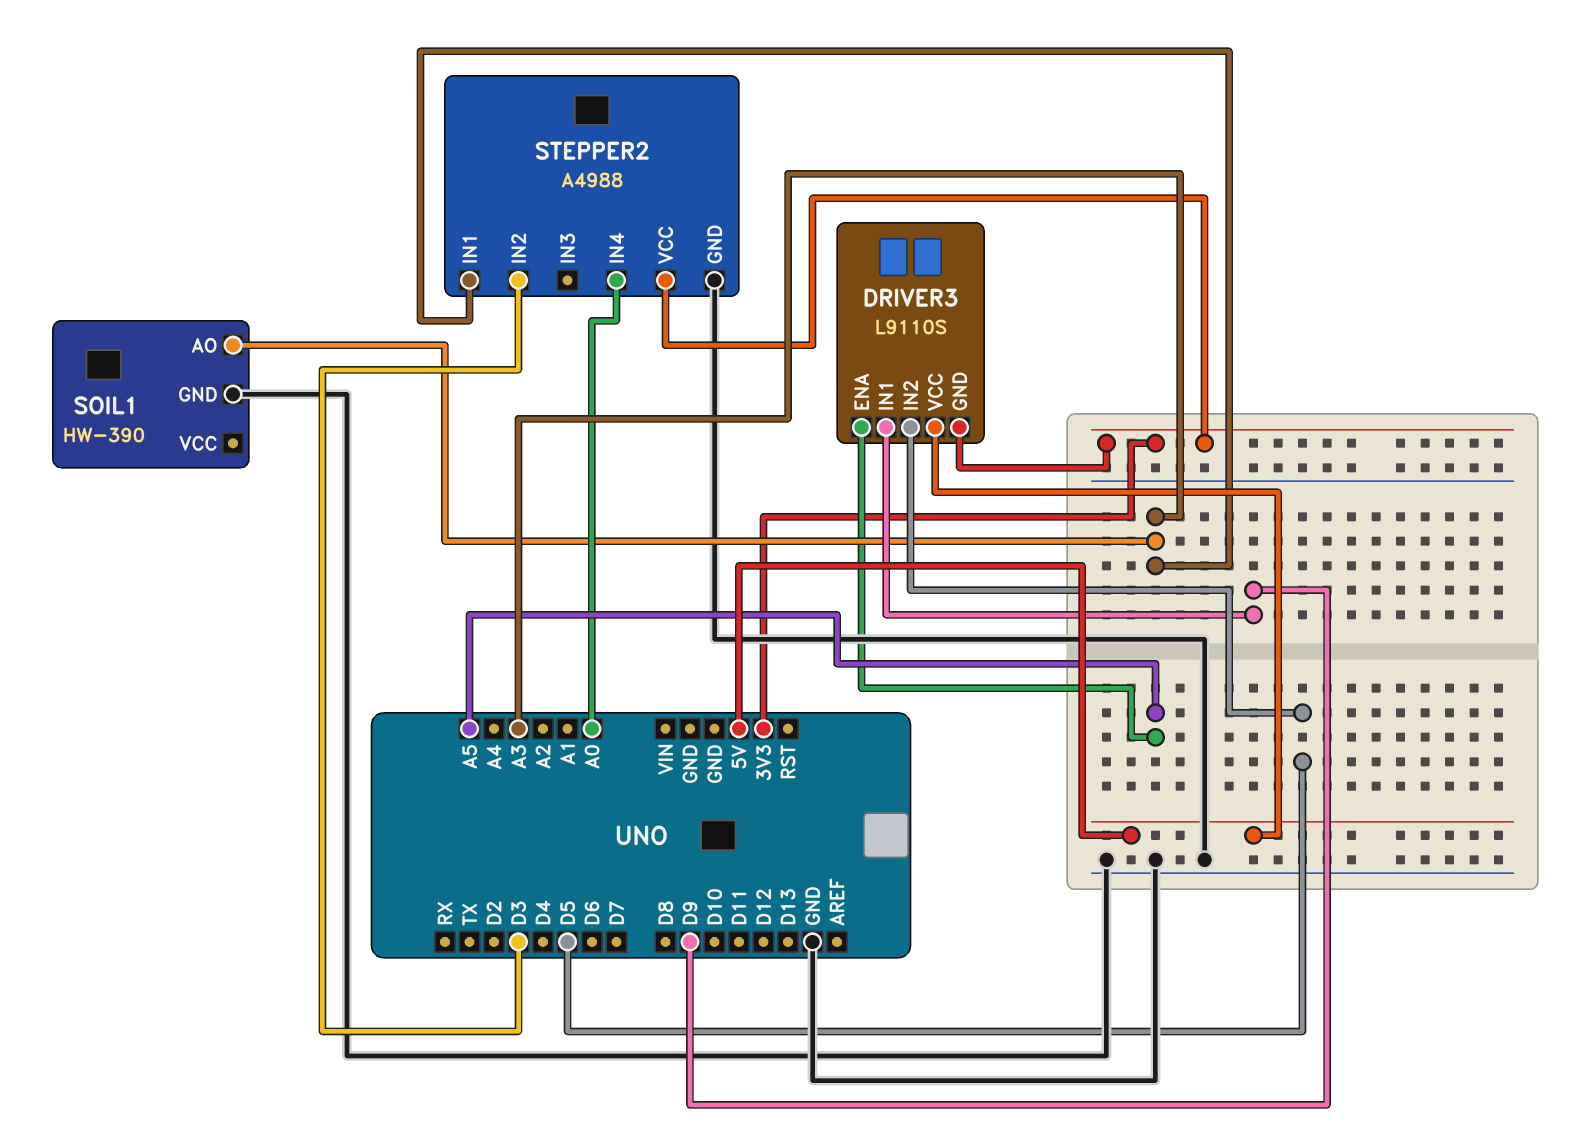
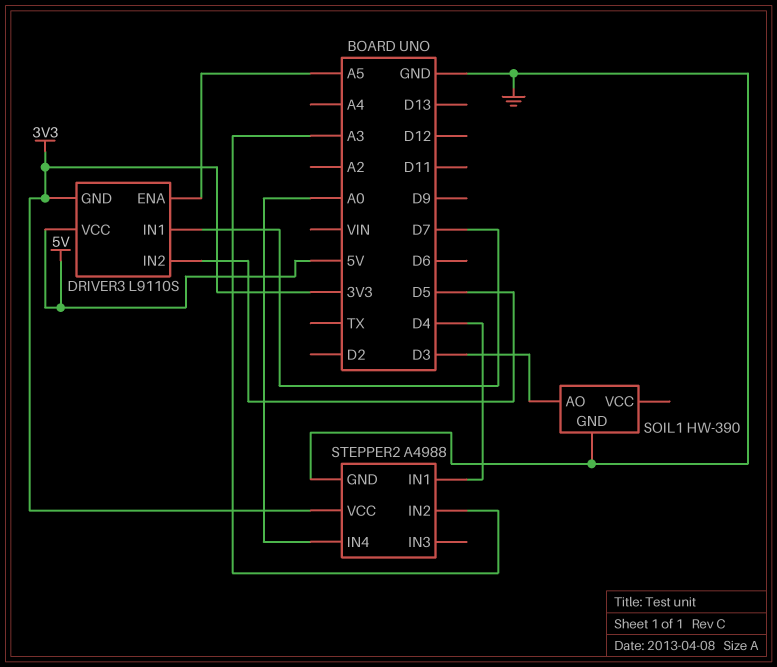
DRIVER3 pin IN1: D9 -> D7
SOIL1 pin AO: A3 -> D3
STEPPER2 pin IN1: A3 -> D4
STEPPER2 pin IN2: D3 -> A3

